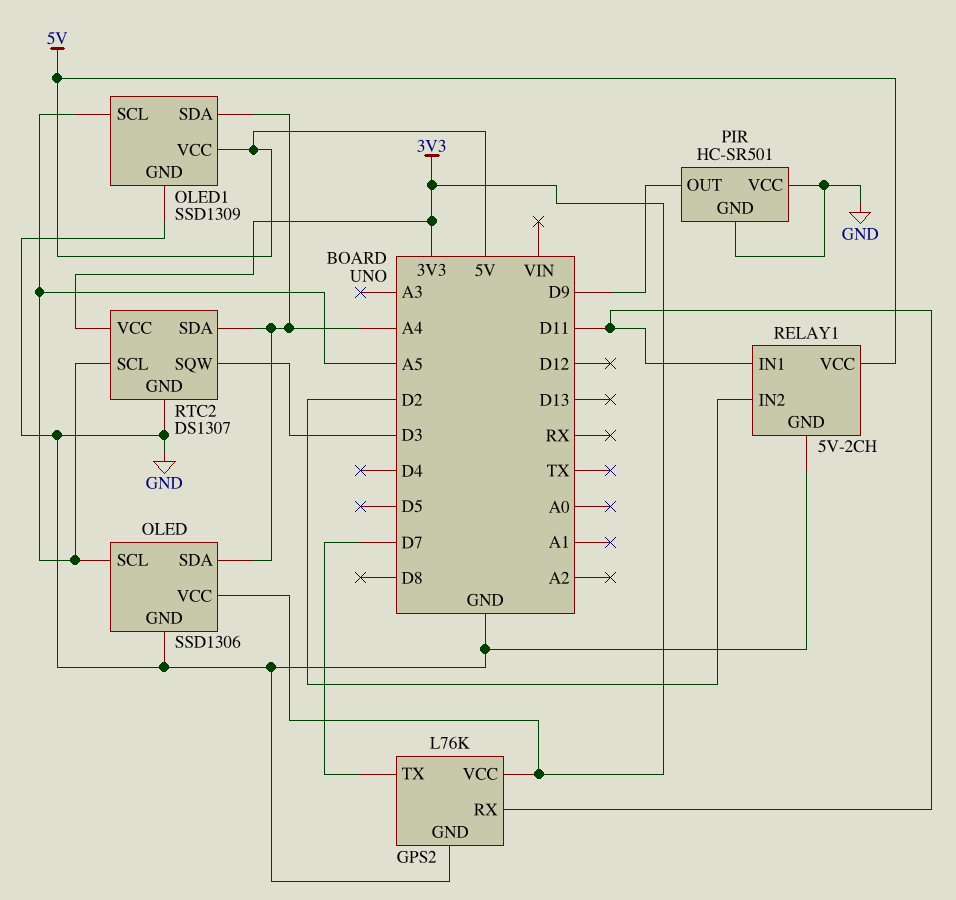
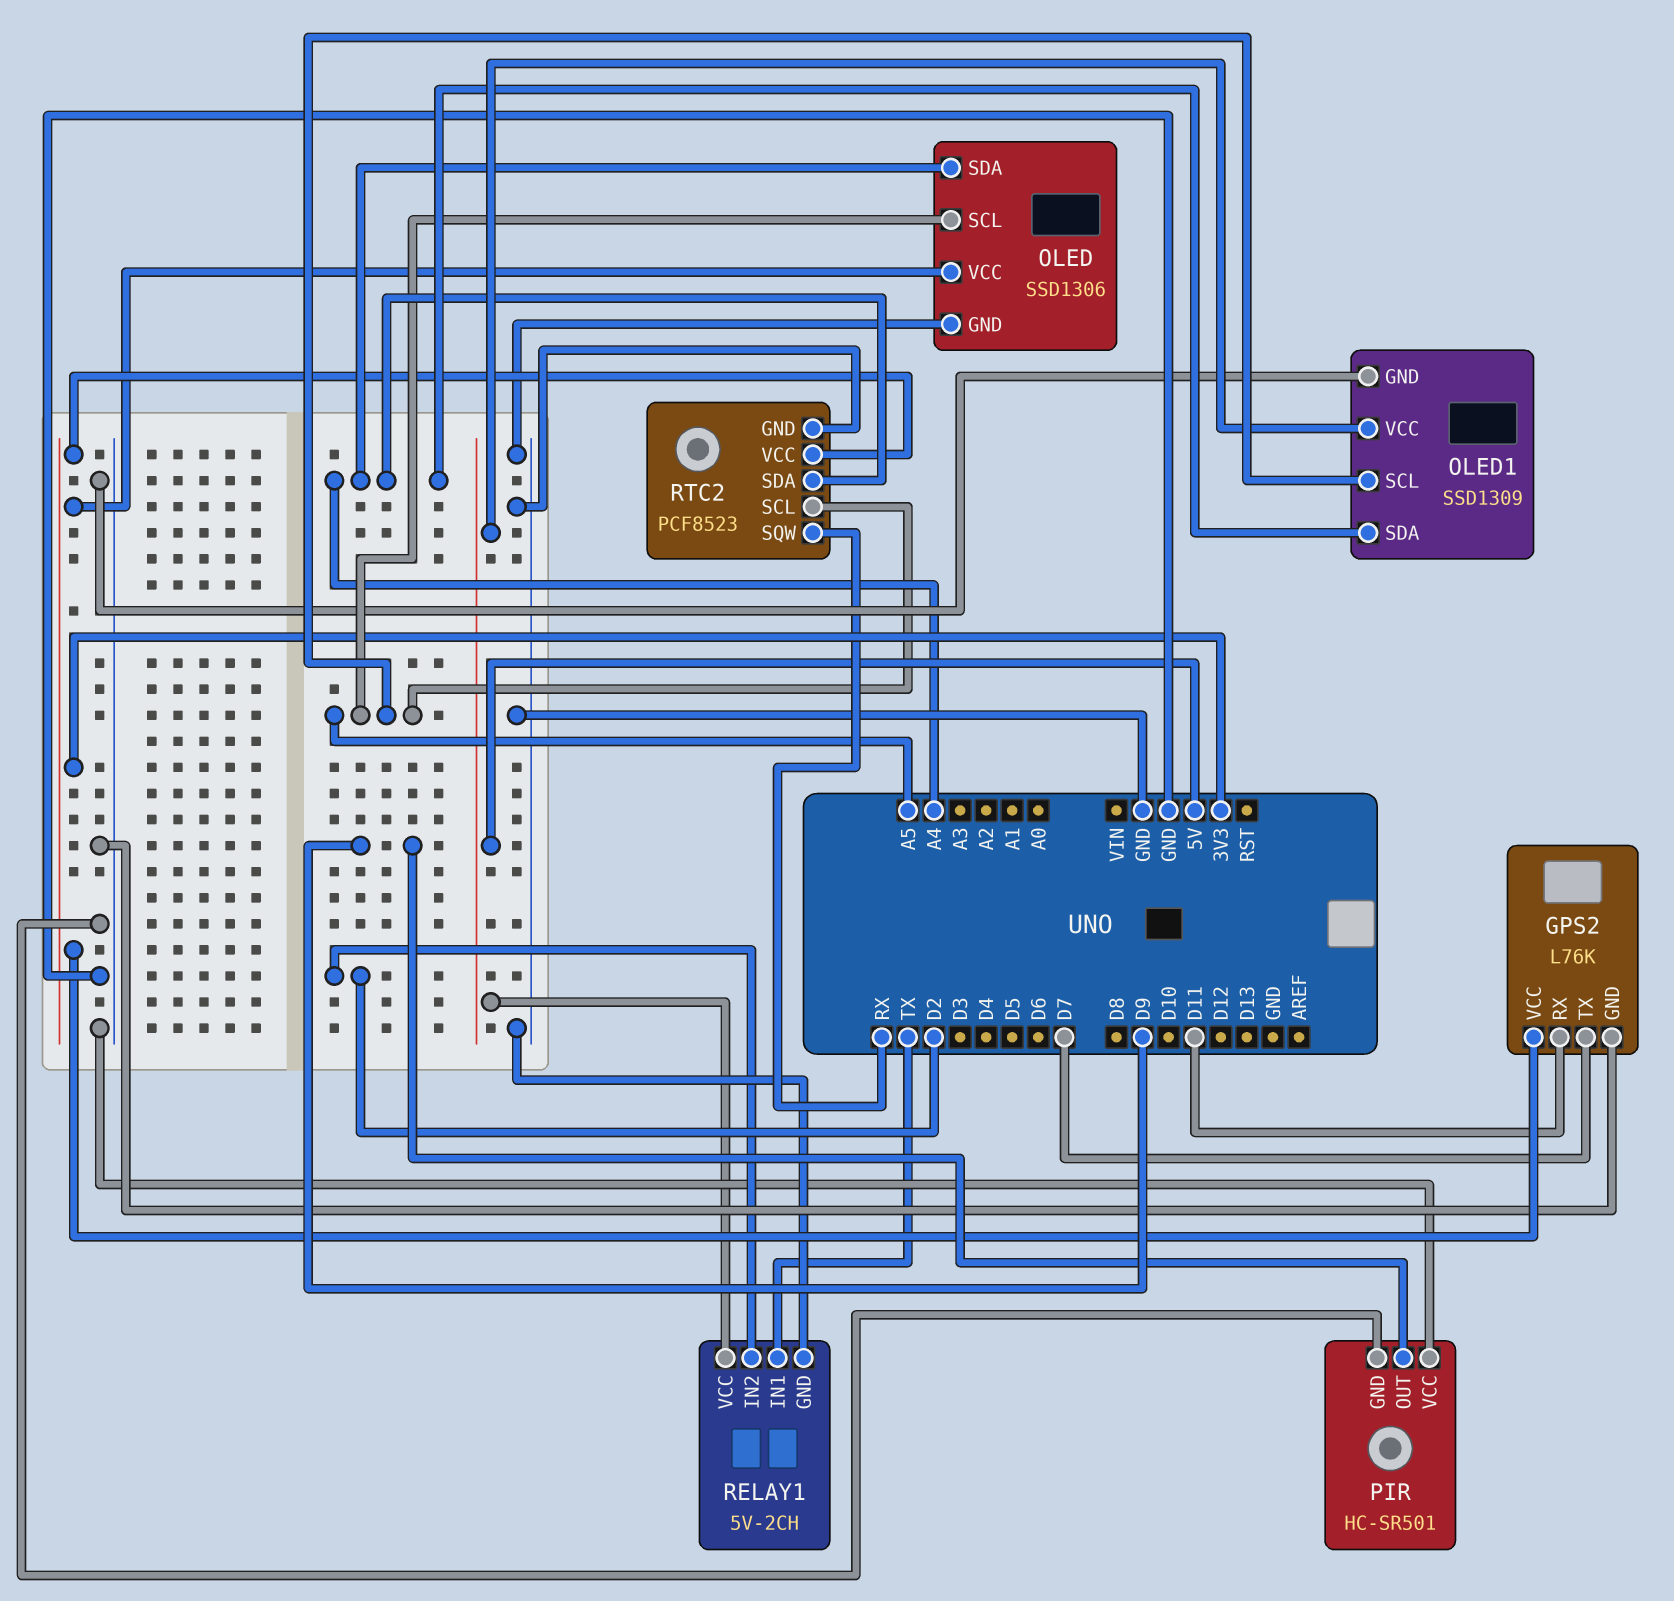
RELAY1 pin IN1: D11 -> TX
RTC2: DS1307 -> PCF8523
RTC2 pin SQW: D3 -> RX

